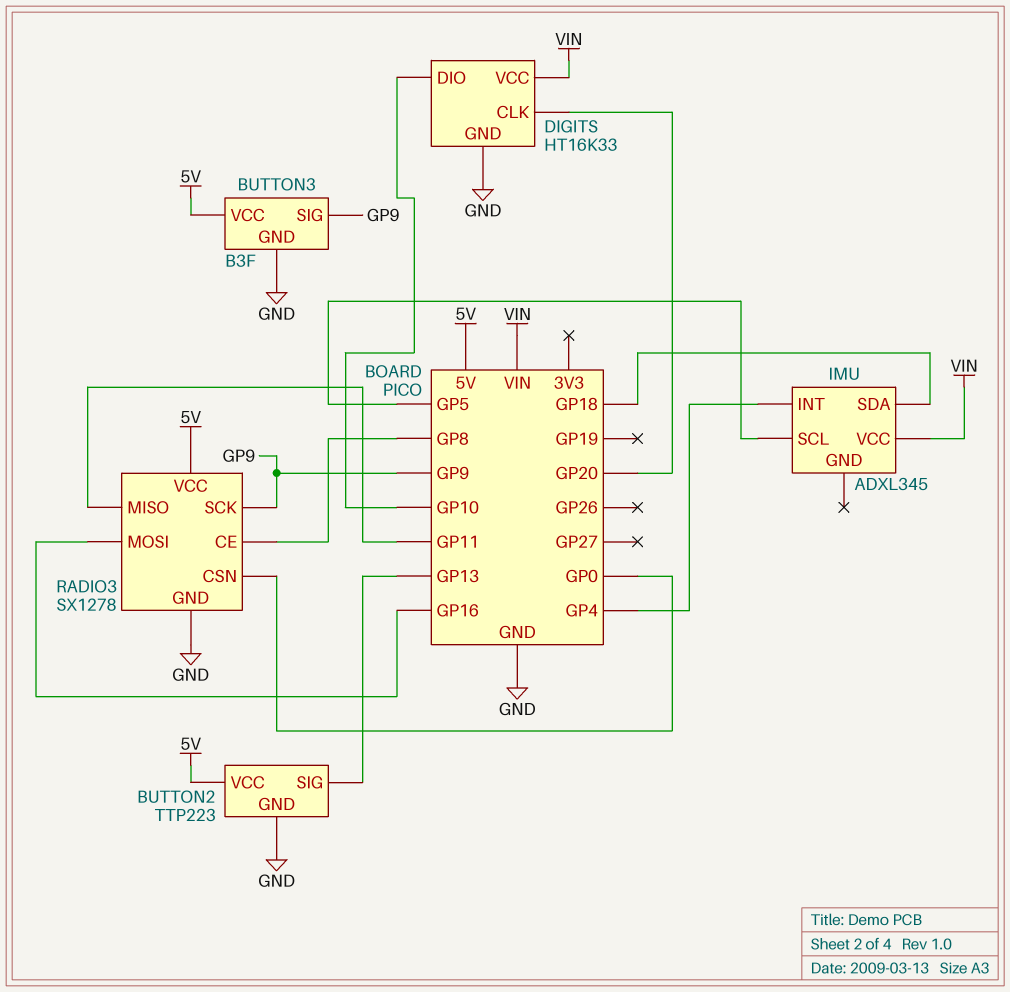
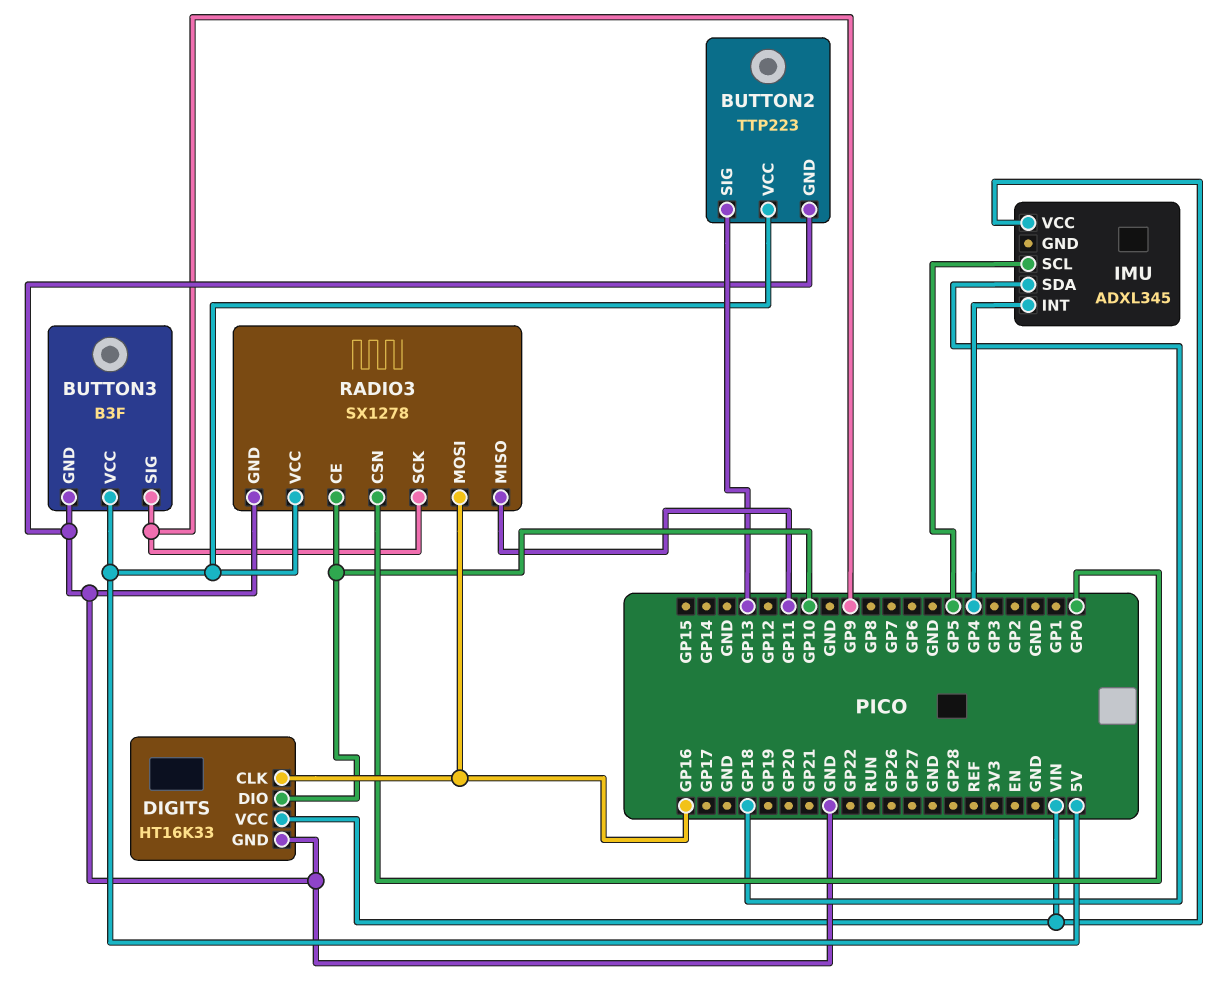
DIGITS pin CLK: GP20 -> GP16
RADIO3 pin CE: GP8 -> GP10

